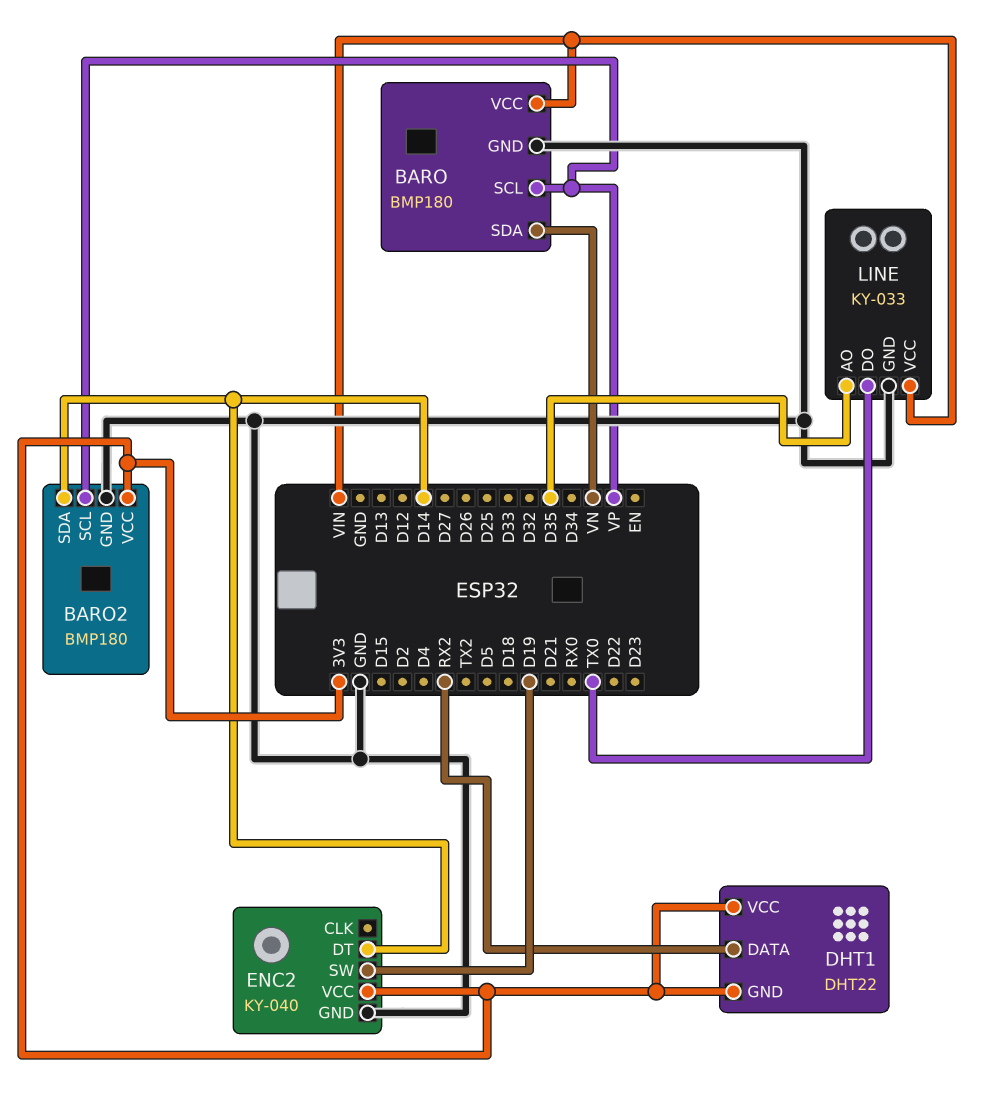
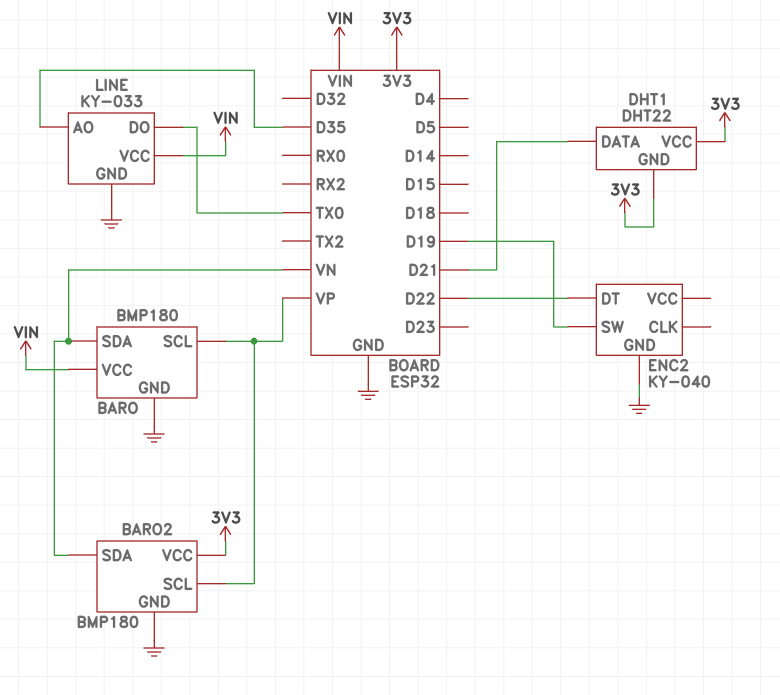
BARO2 pin SDA: D14 -> VN
DHT1 pin DATA: RX2 -> D21
ENC2 pin DT: D14 -> D22
ENC2 pin VCC: 3V3 -> none

